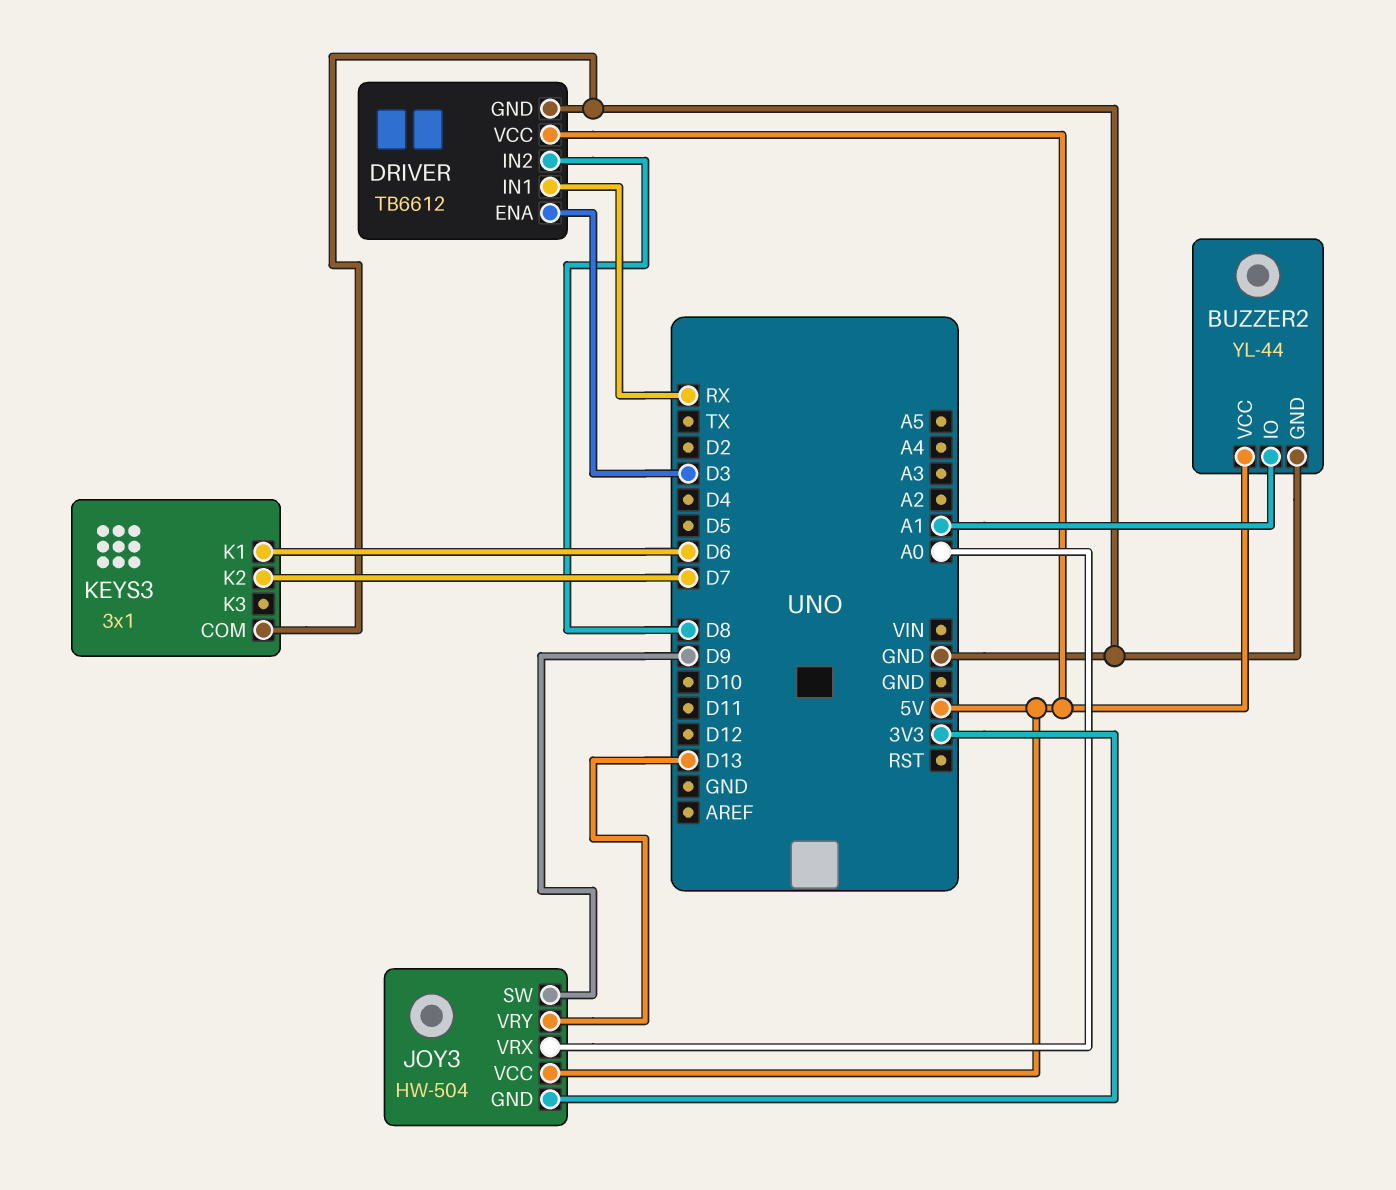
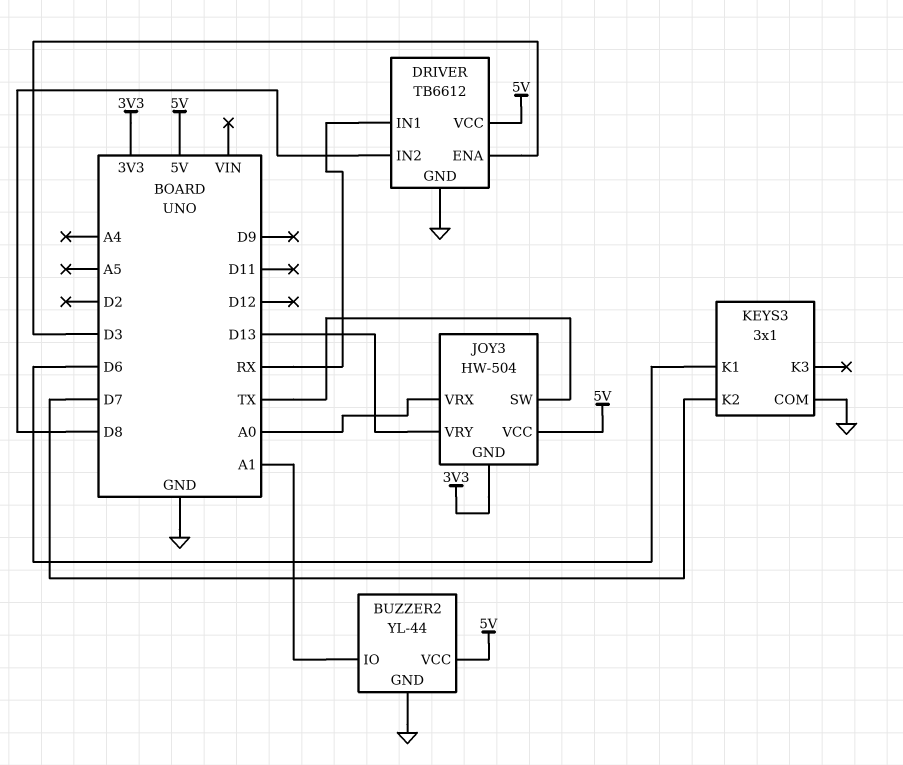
JOY3 pin SW: D9 -> TX

